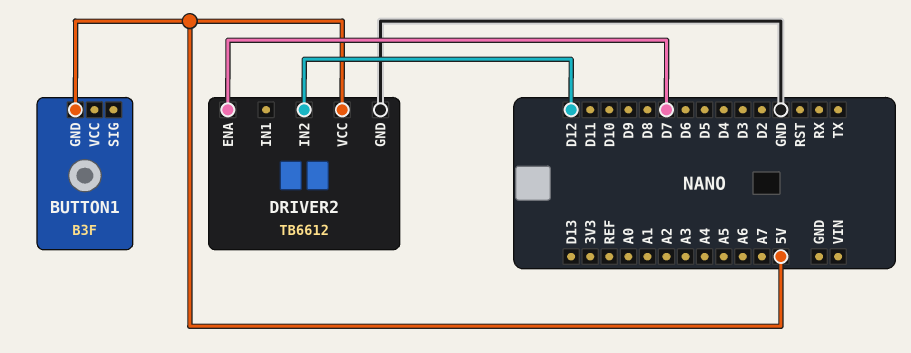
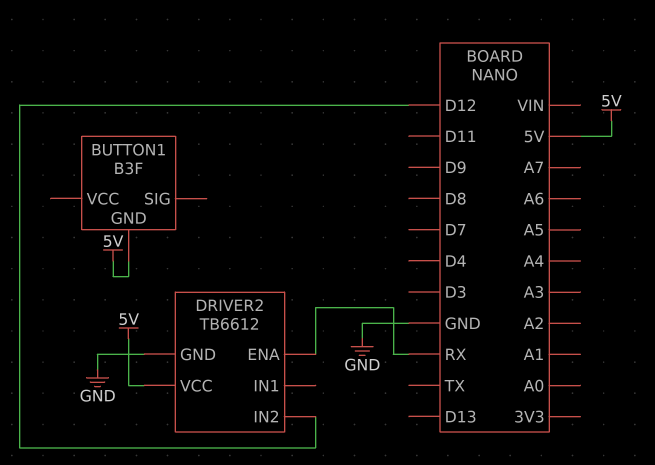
DRIVER2 pin ENA: D7 -> RX

